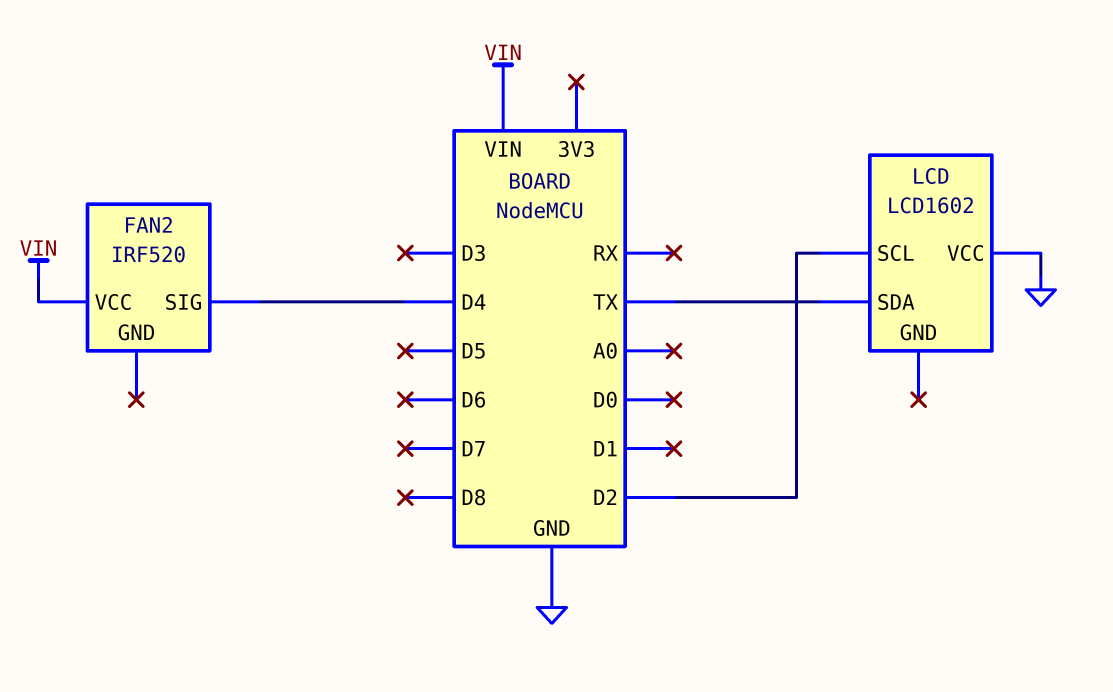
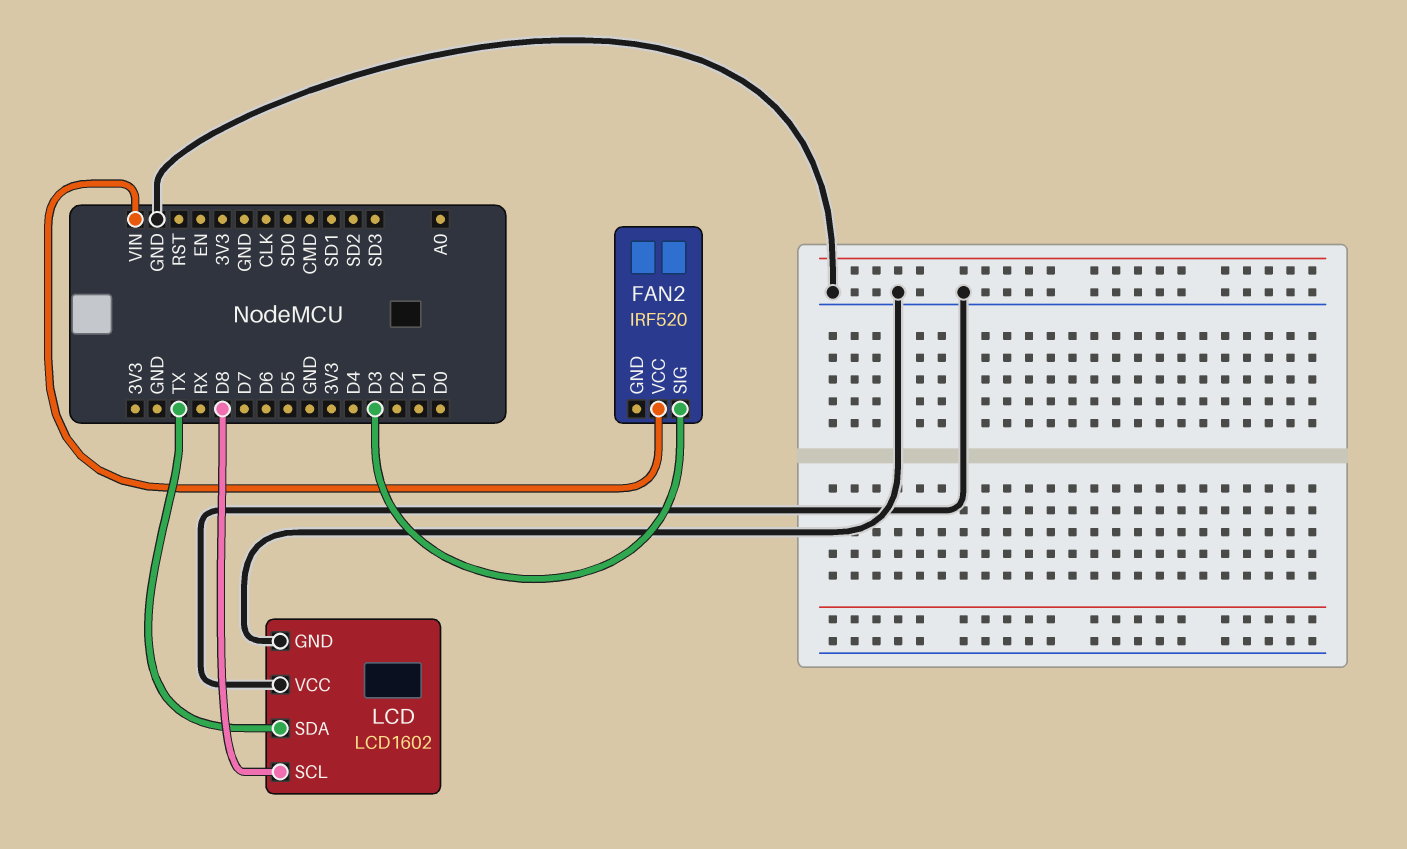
FAN2 pin SIG: D4 -> D3
LCD pin GND: none -> GND
LCD pin SCL: D2 -> D8

